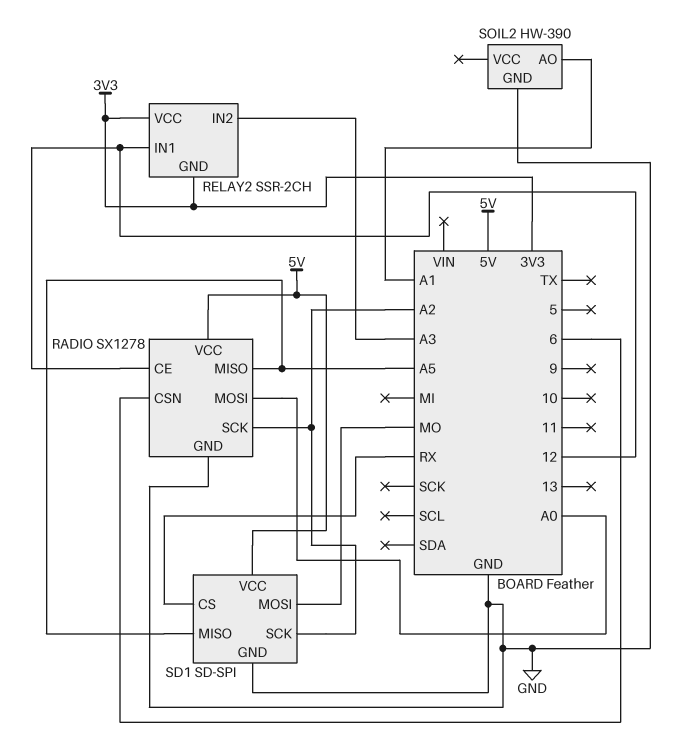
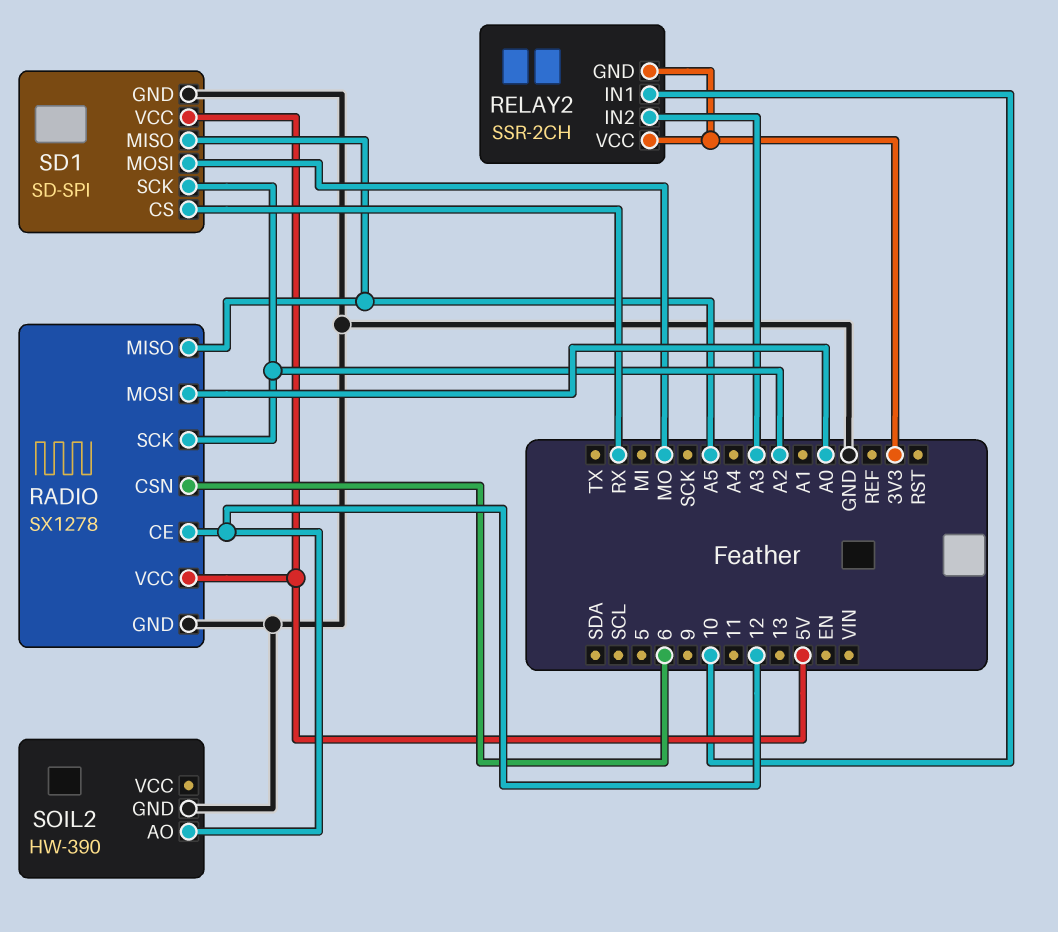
RELAY2 pin IN1: 12 -> 10
SOIL2 pin AO: A1 -> 12

